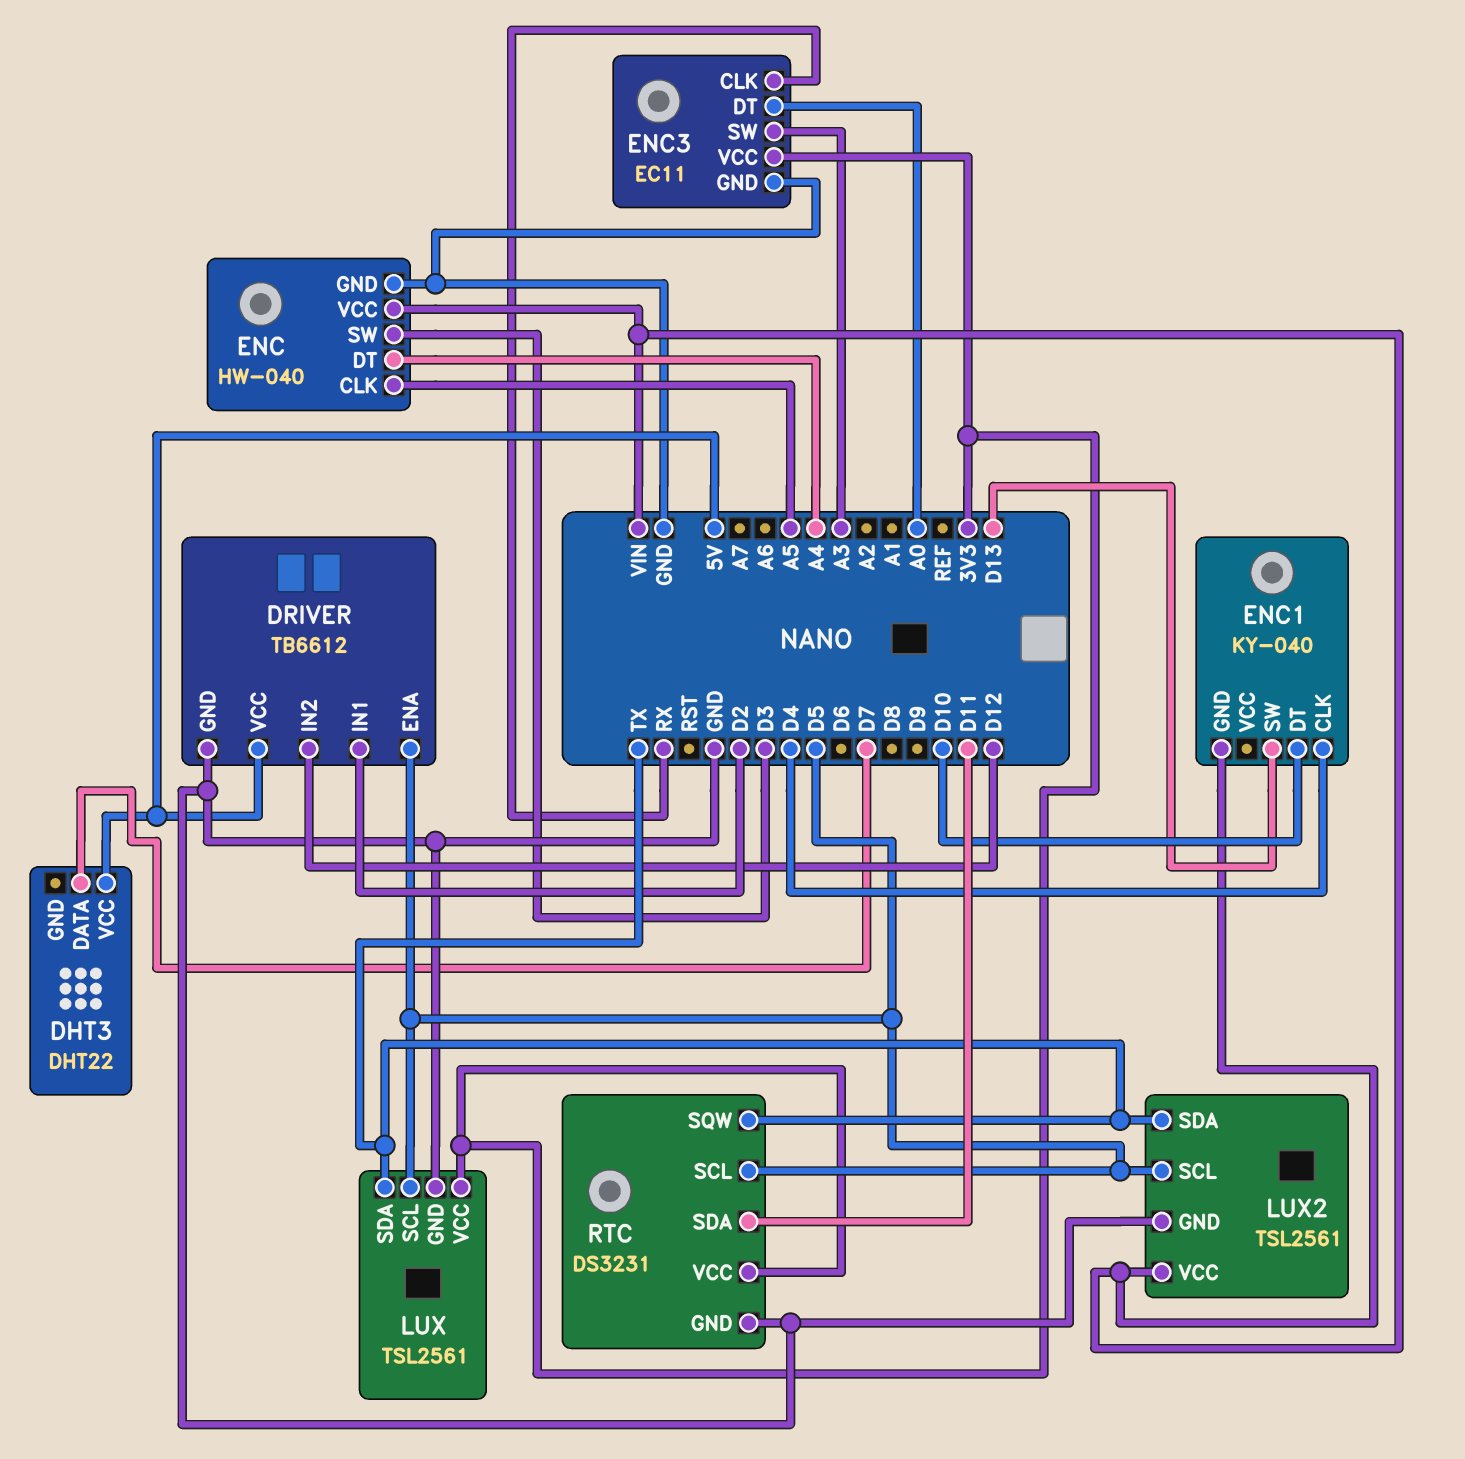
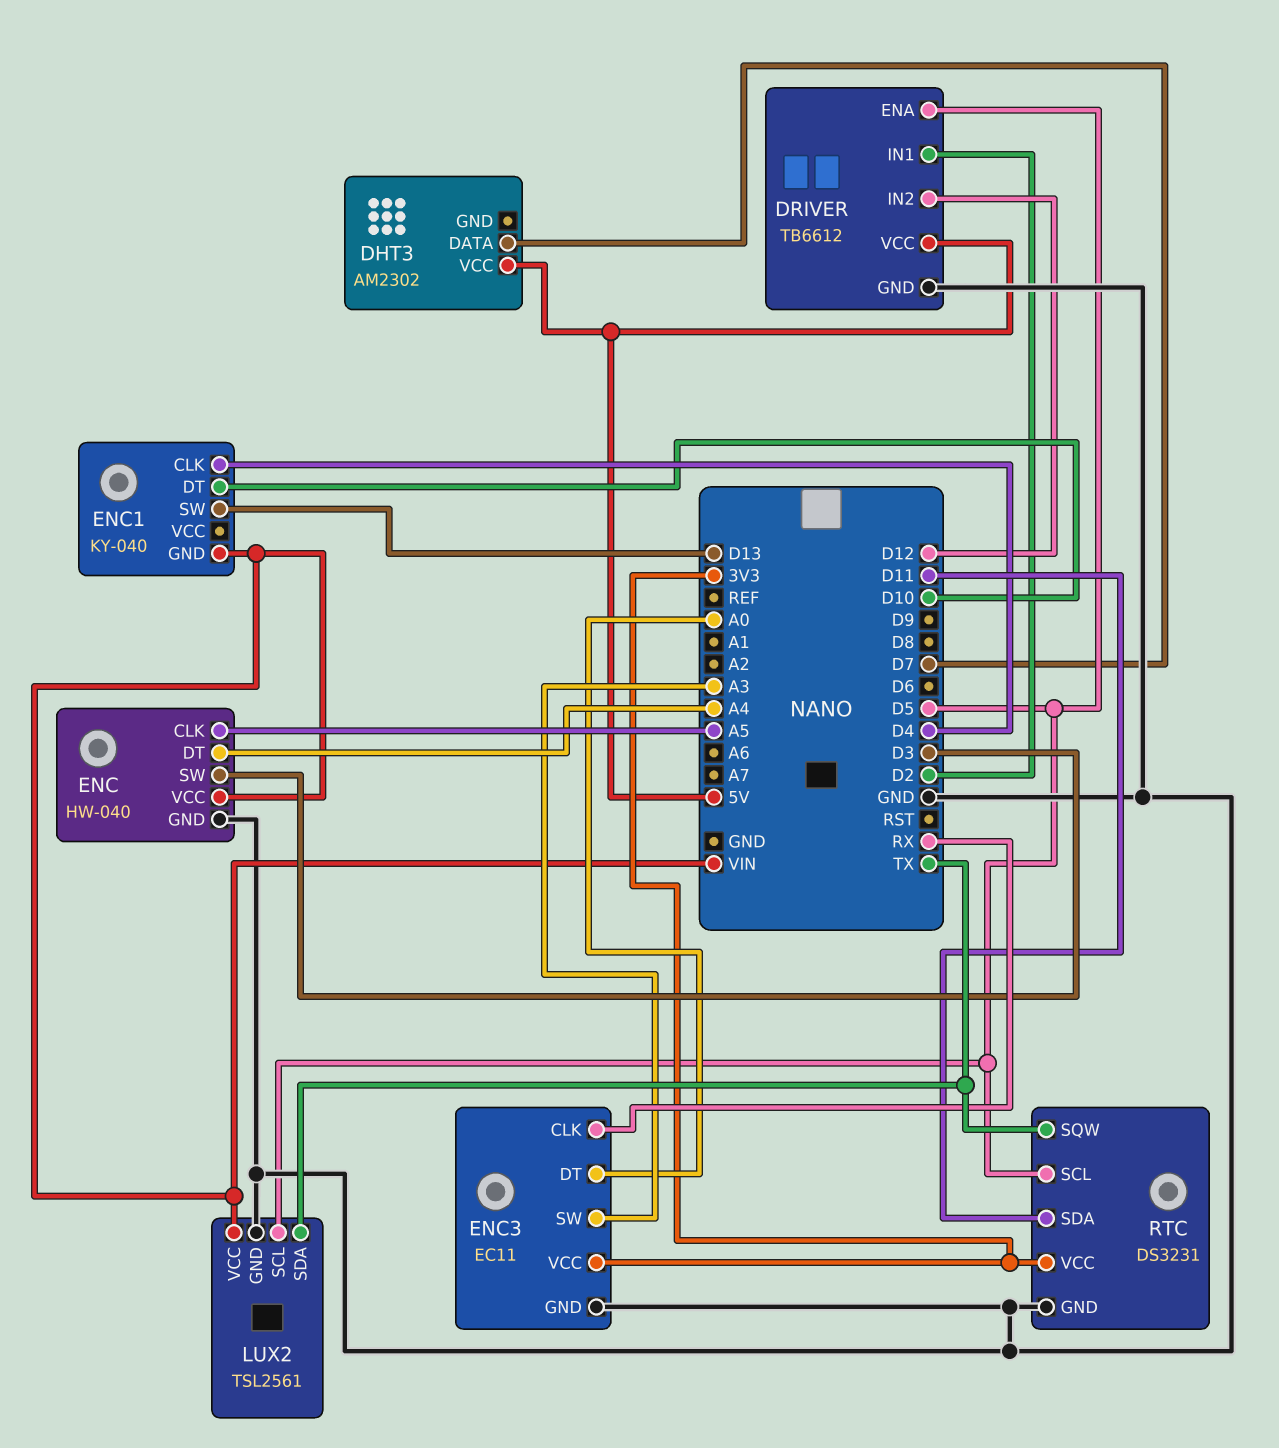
DHT3: DHT22 -> AM2302
LUX: TSL2561 -> none
LUX pin GND: GND -> none
LUX pin SCL: D5 -> none
LUX pin SDA: TX -> none
LUX pin VCC: 3V3 -> none

